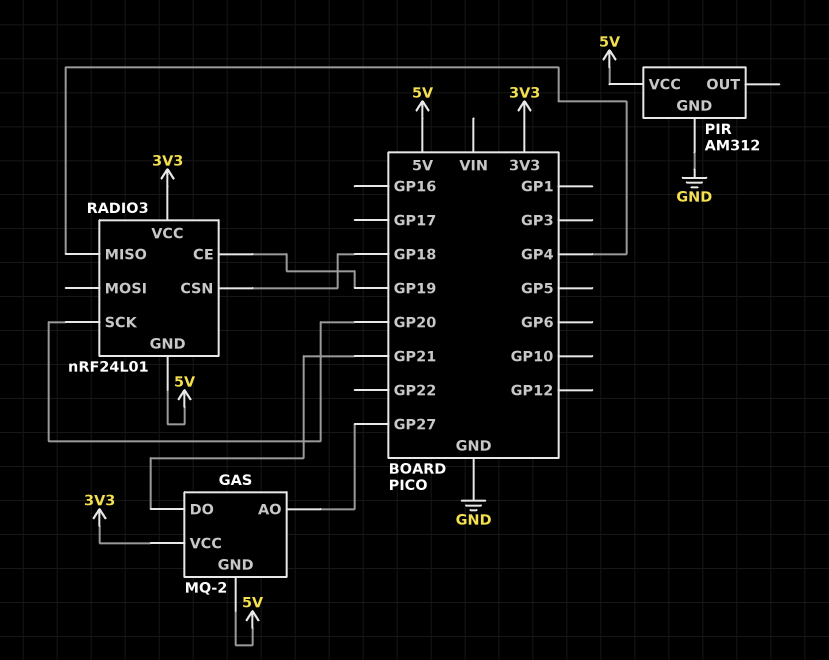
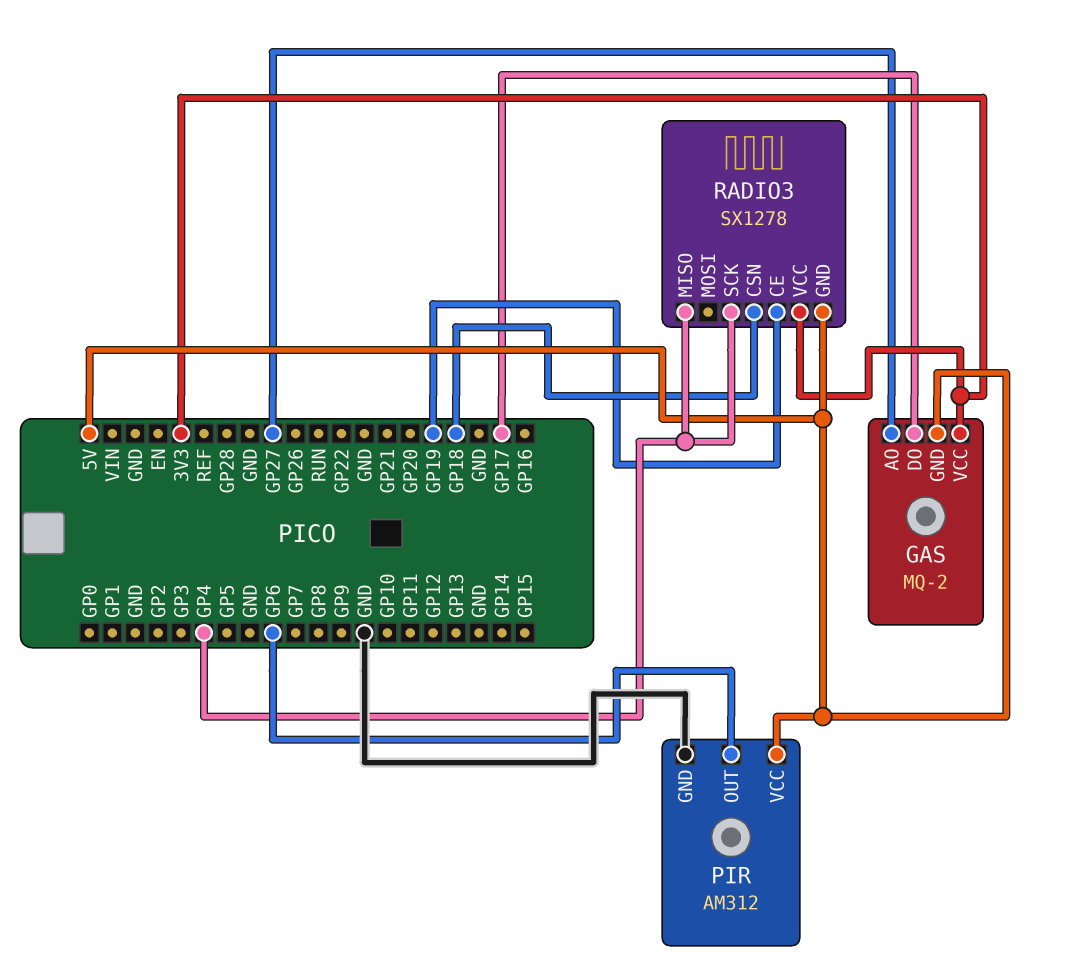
GAS pin DO: GP21 -> GP17
PIR pin OUT: none -> GP6
RADIO3: nRF24L01 -> SX1278
RADIO3 pin SCK: GP20 -> GP4

